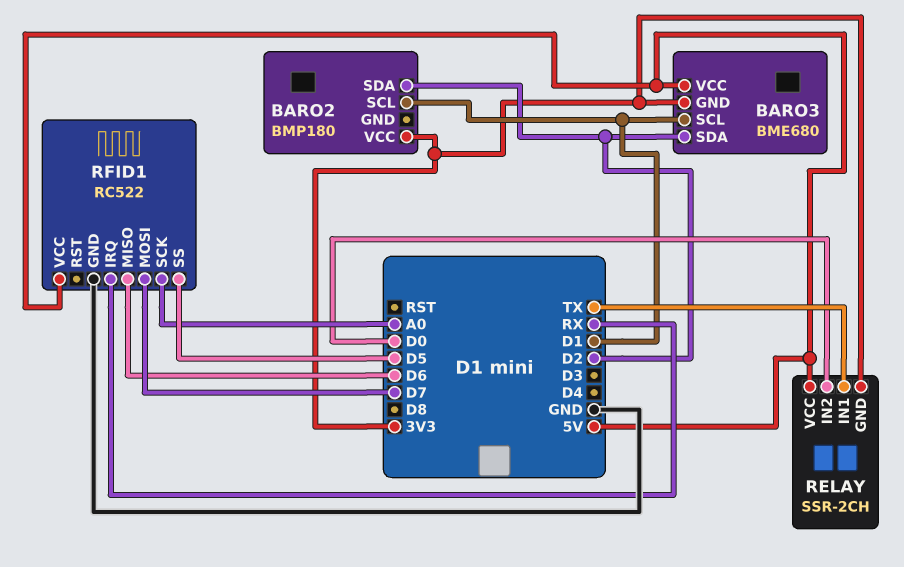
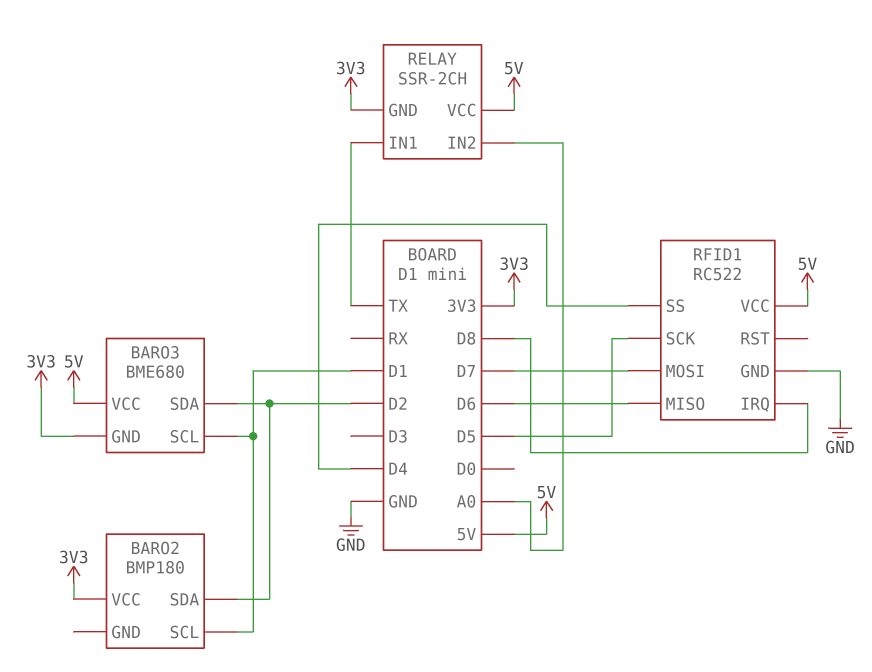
RELAY pin IN2: D0 -> A0
RFID1 pin IRQ: RX -> D8
RFID1 pin SCK: A0 -> D5
RFID1 pin SS: D5 -> D4

